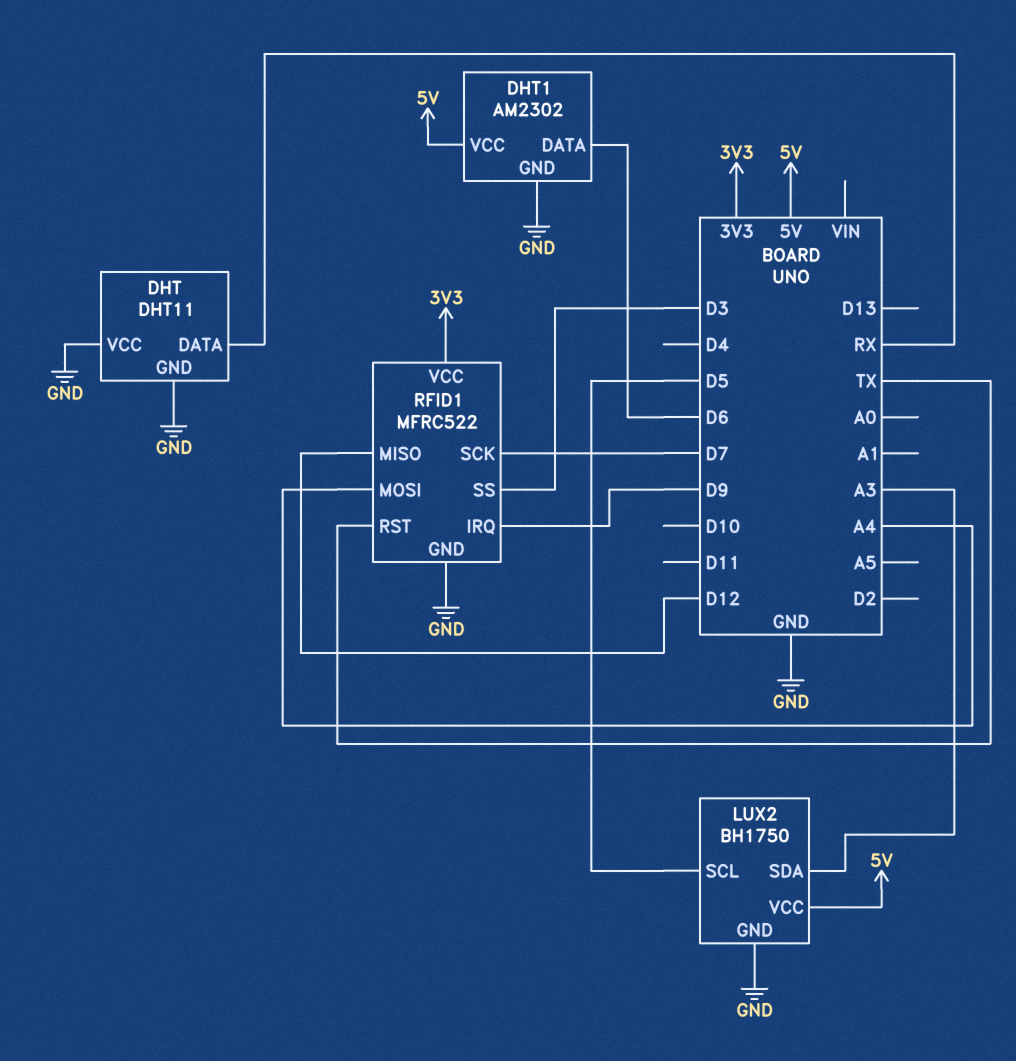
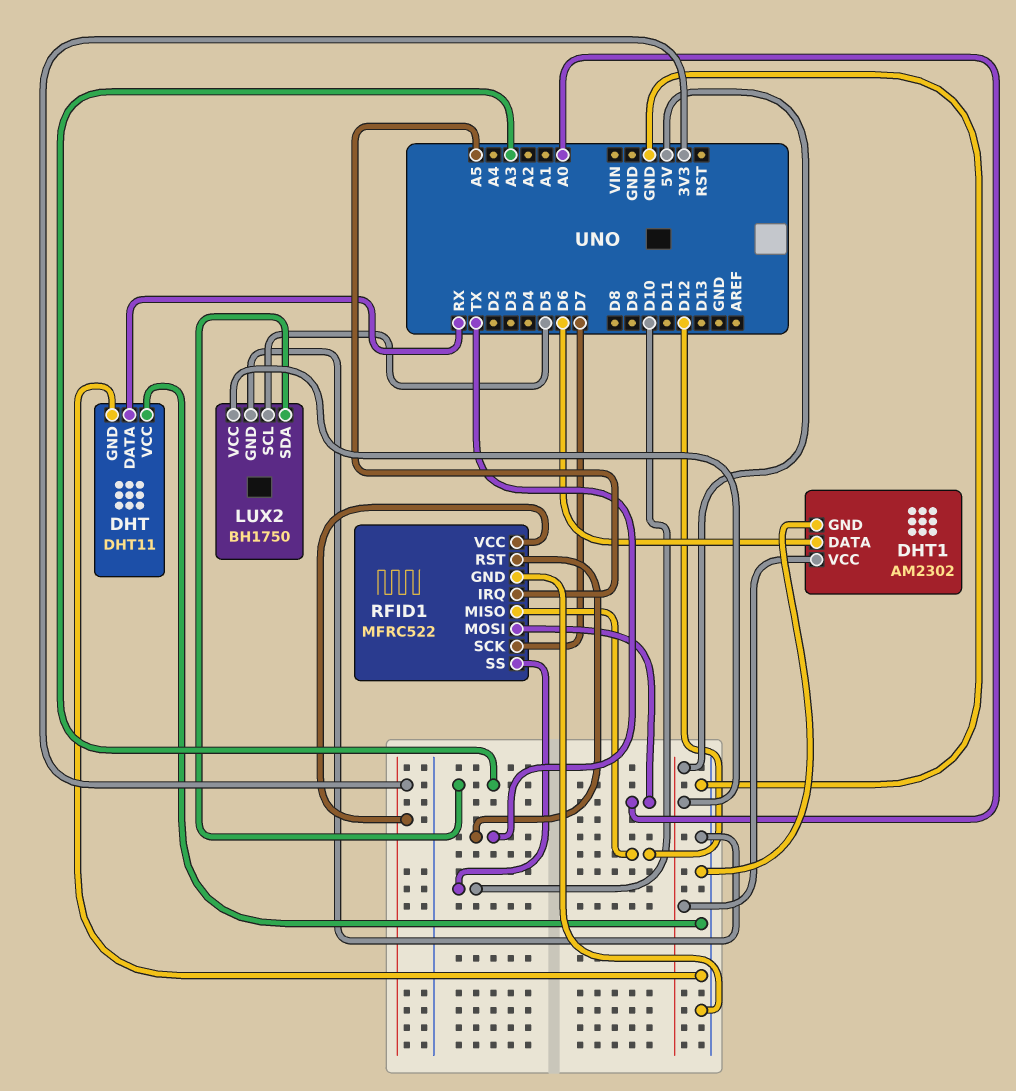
RFID1 pin IRQ: D9 -> A5
RFID1 pin MOSI: A4 -> A0
RFID1 pin SS: D3 -> D10

